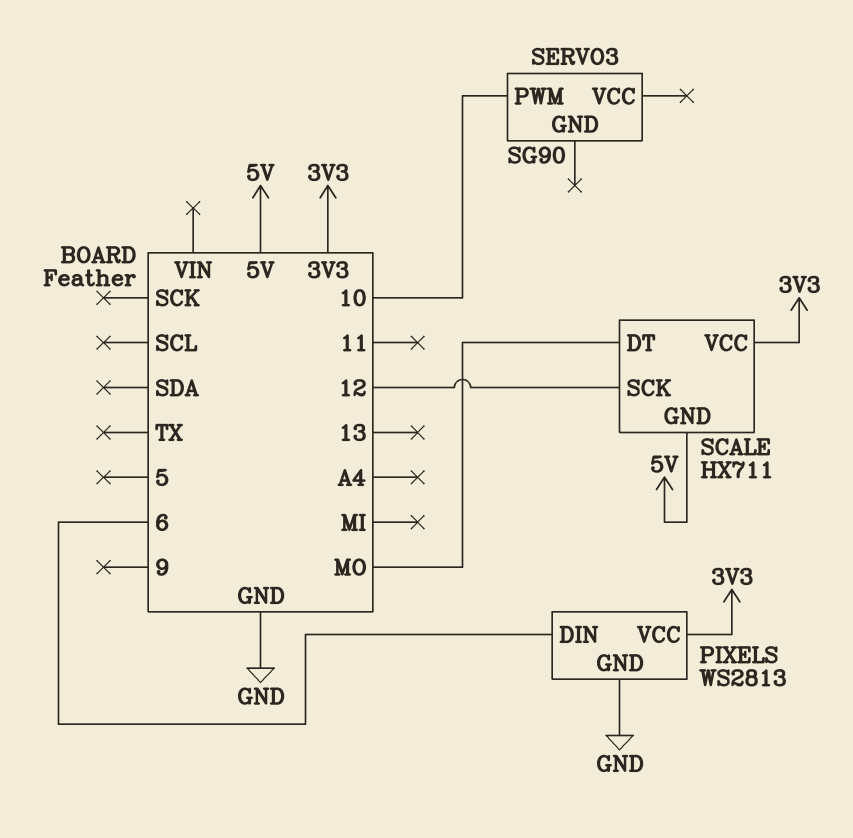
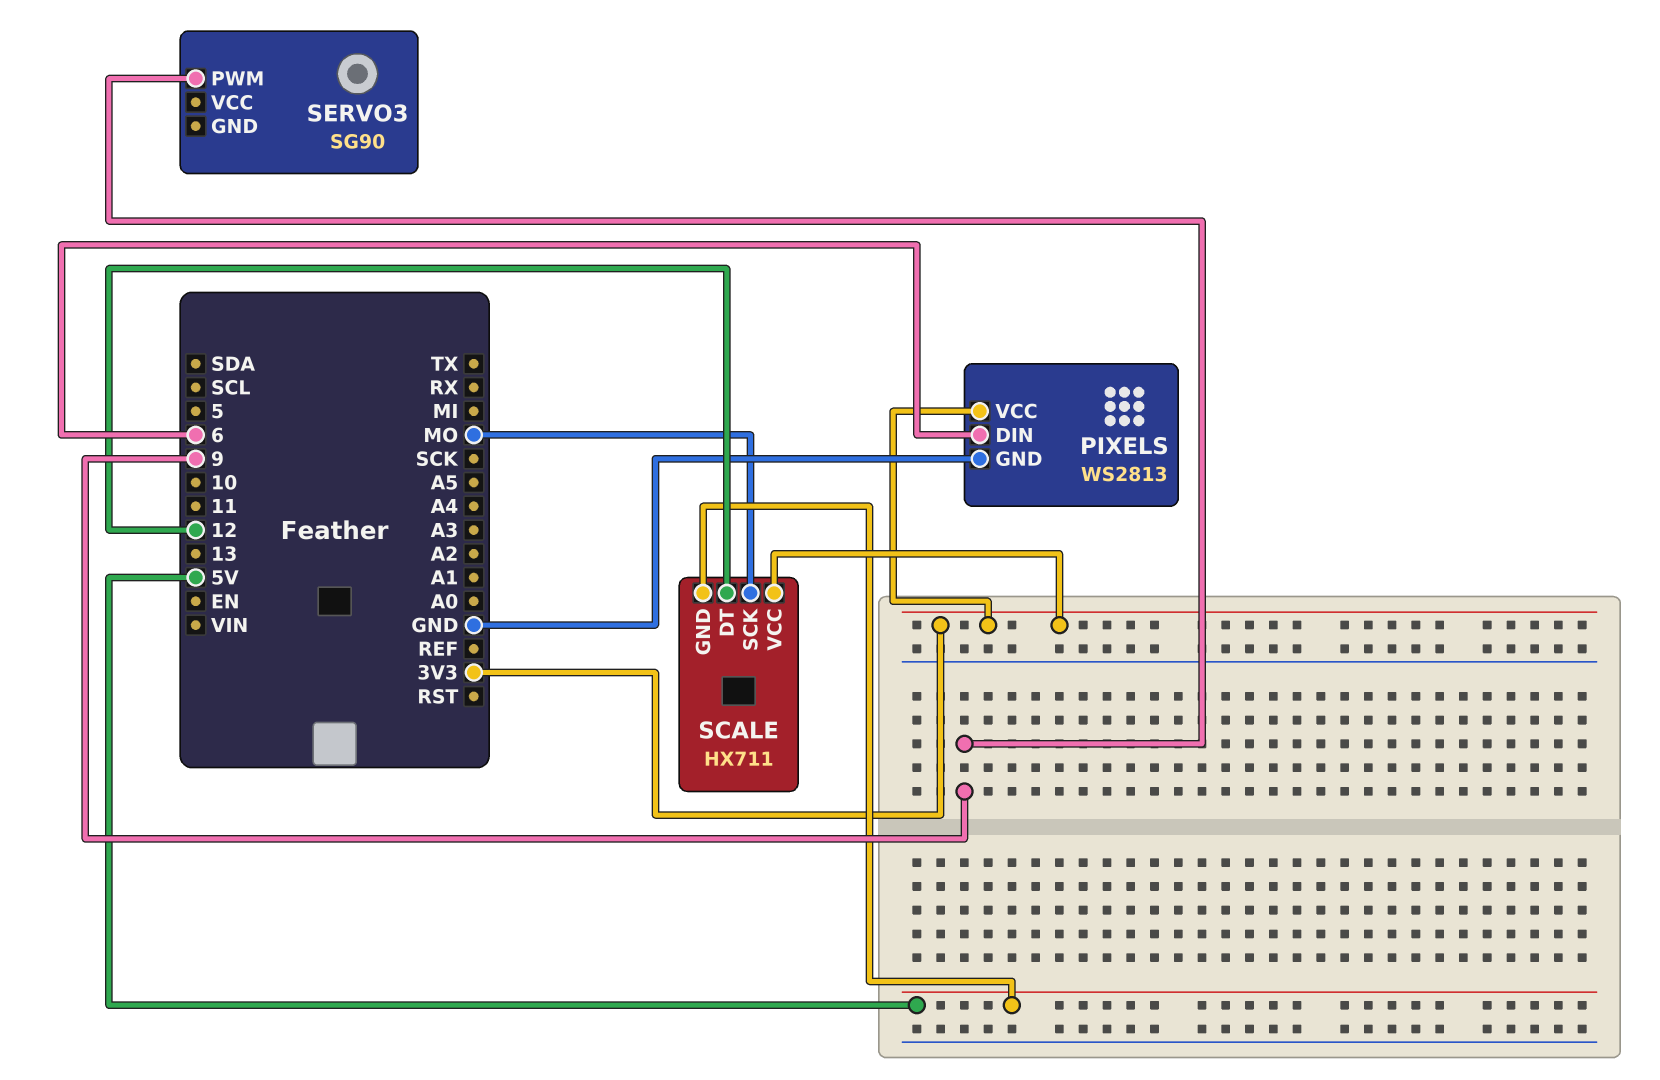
SCALE pin DT: MO -> 12
SCALE pin SCK: 12 -> MO
SERVO3 pin PWM: 10 -> 9

